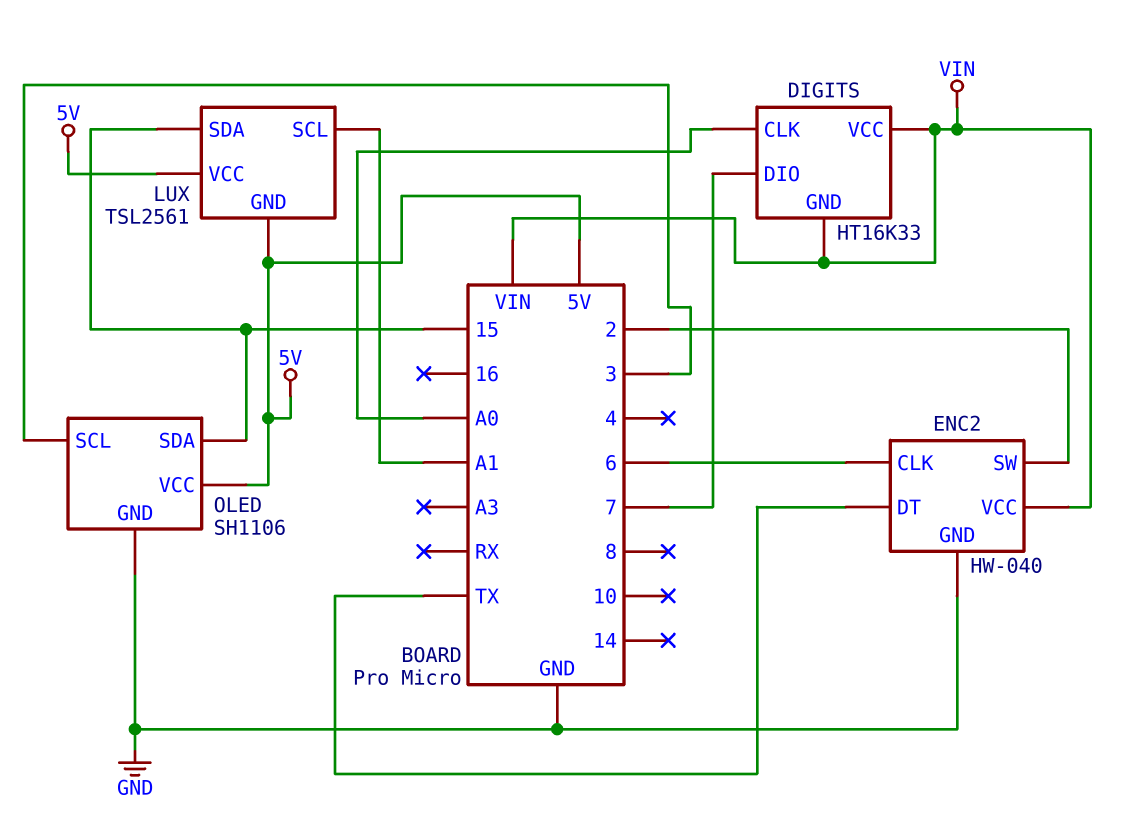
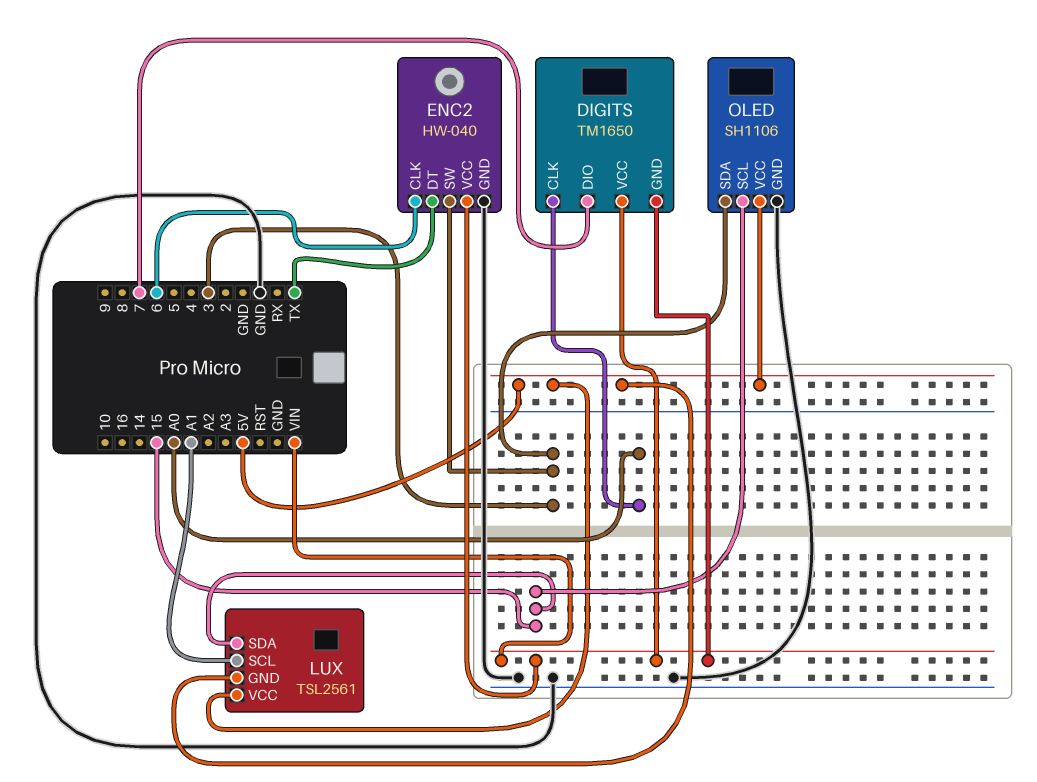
DIGITS: HT16K33 -> TM1650
ENC2 pin SW: 2 -> 3
OLED pin SCL: 3 -> 15
OLED pin SDA: 15 -> 3

